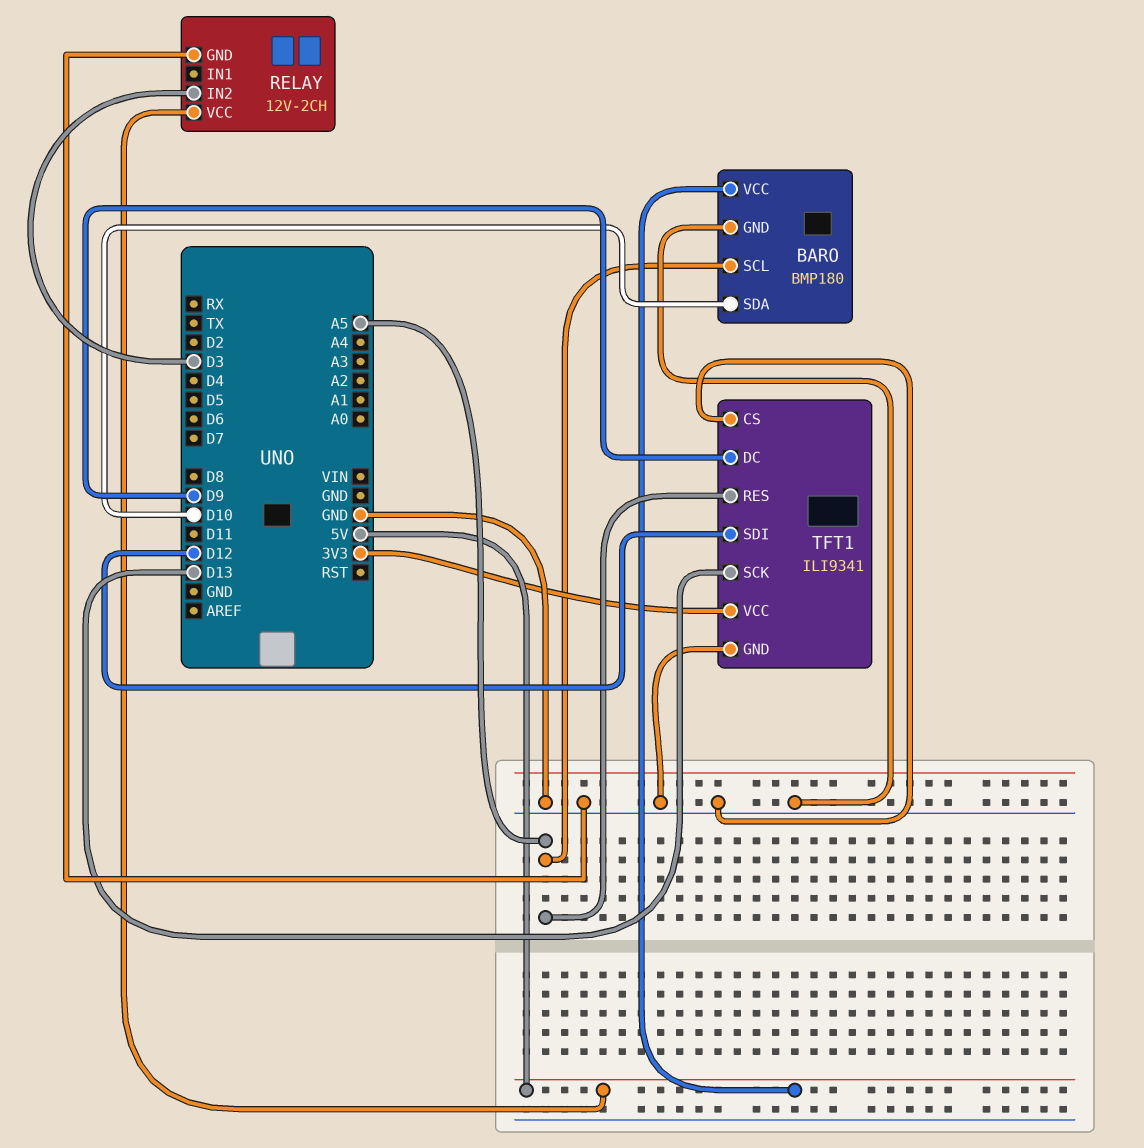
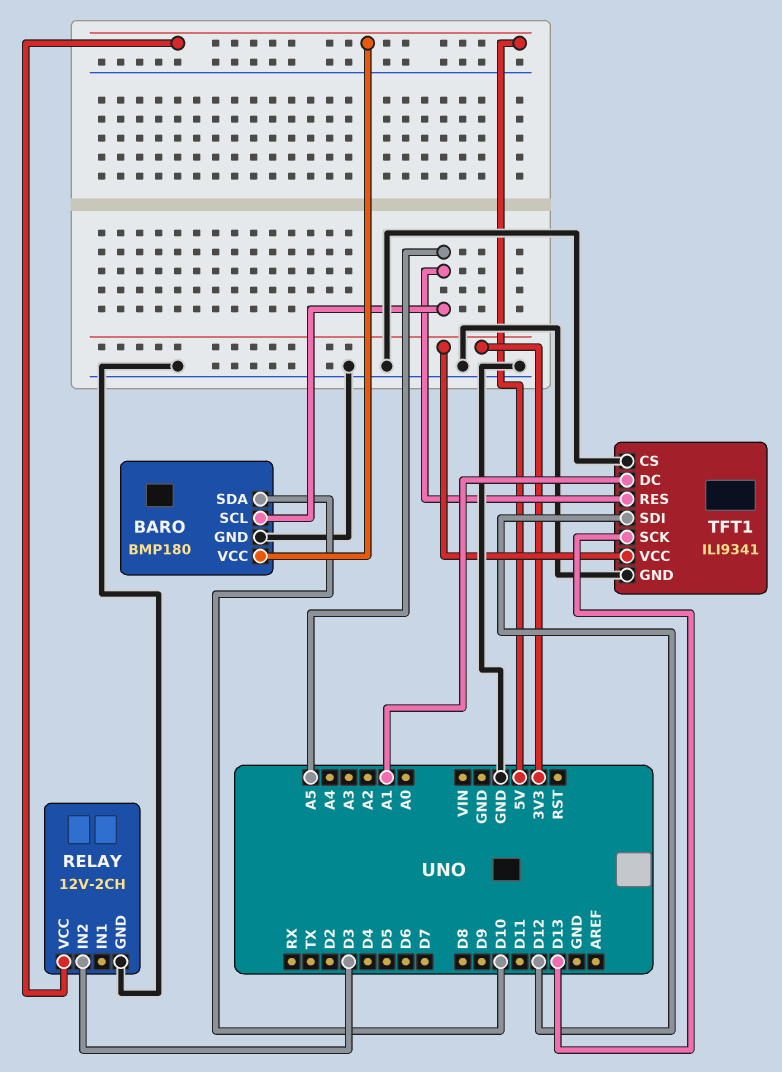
TFT1 pin DC: D9 -> A1

